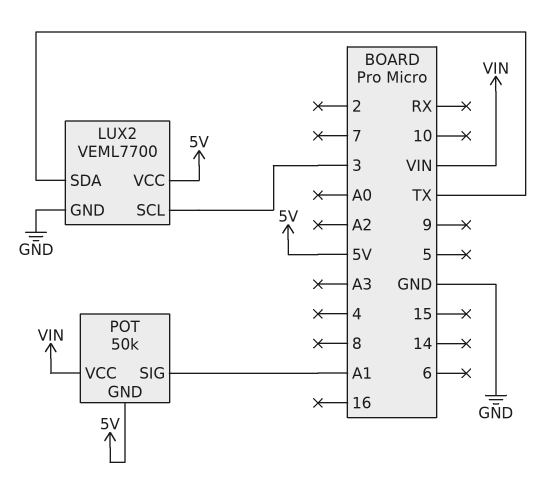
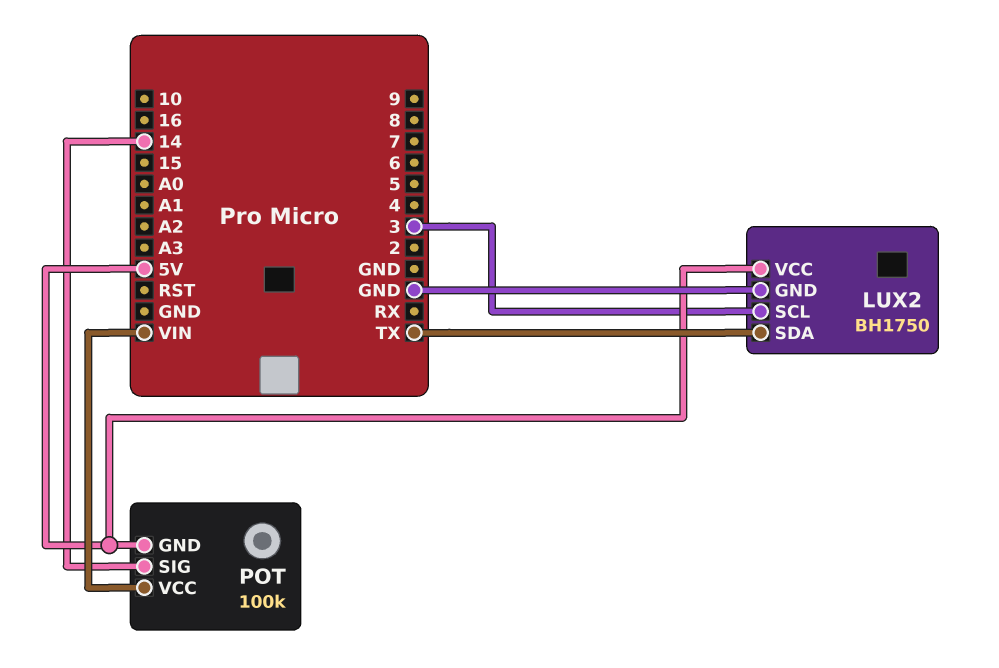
LUX2: VEML7700 -> BH1750
POT: 50k -> 100k
POT pin SIG: A1 -> 14

